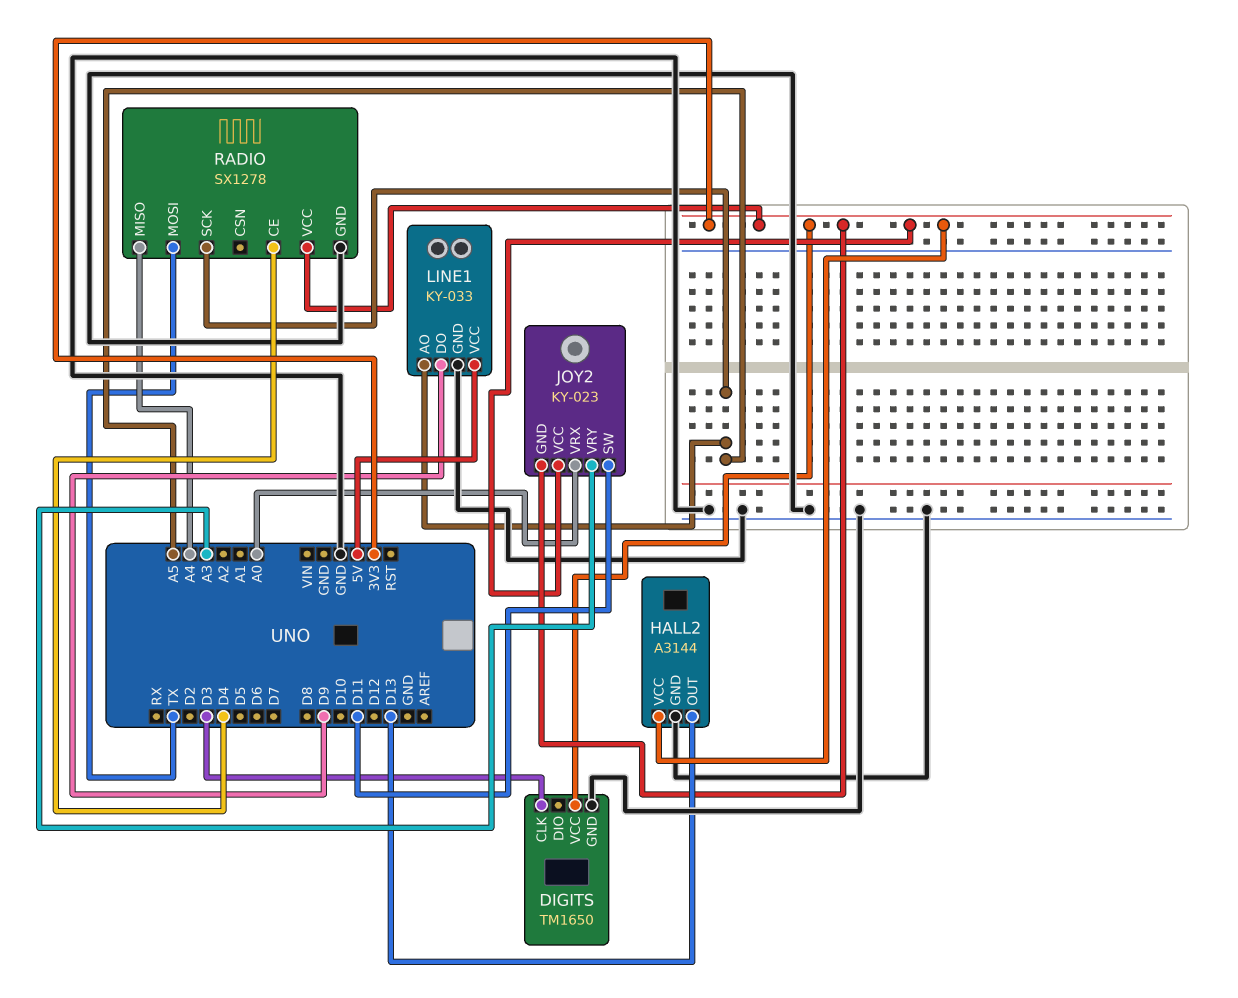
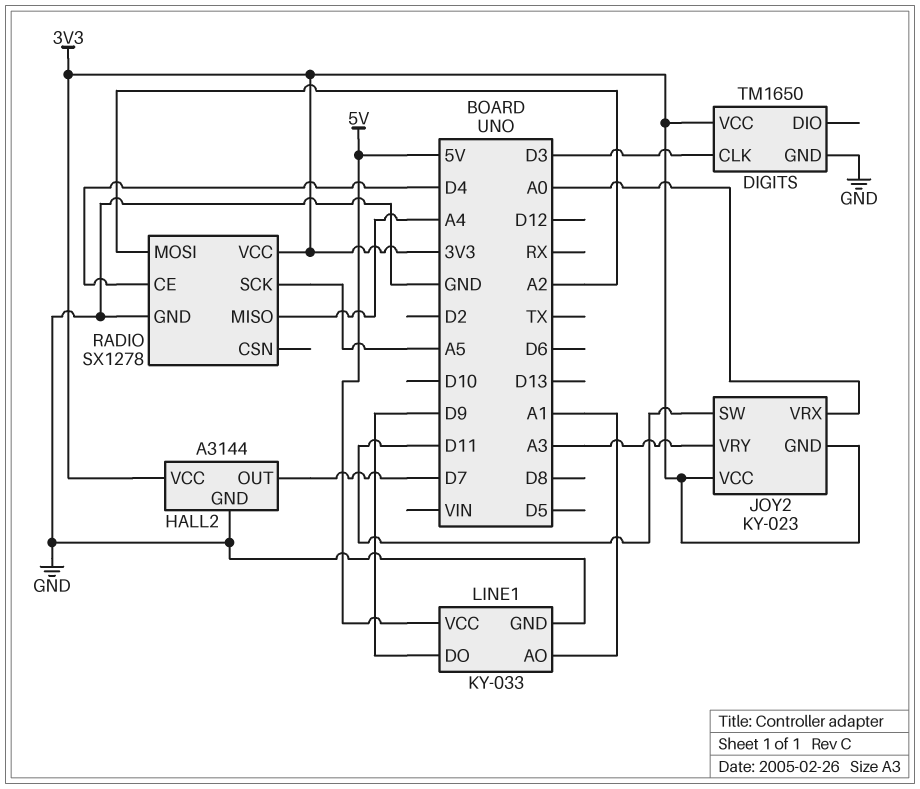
HALL2 pin OUT: D13 -> D7
LINE1 pin AO: A5 -> A1
RADIO pin MOSI: TX -> A2

